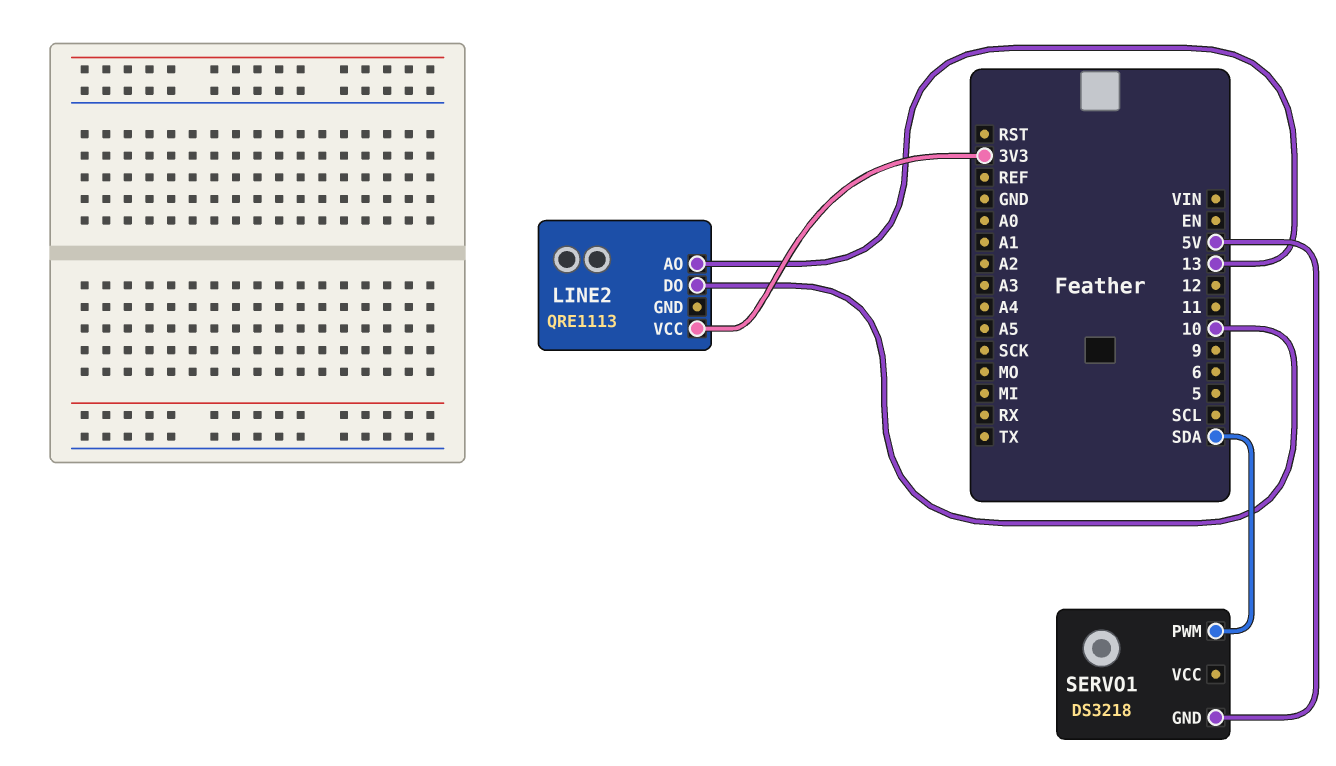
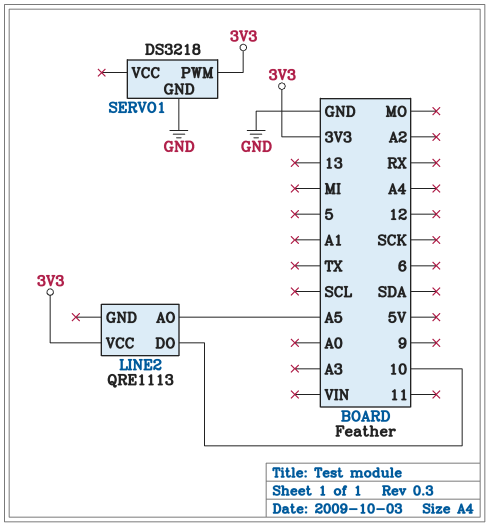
LINE2 pin AO: 13 -> A5
SERVO1 pin GND: 5V -> GND
SERVO1 pin PWM: SDA -> 3V3

